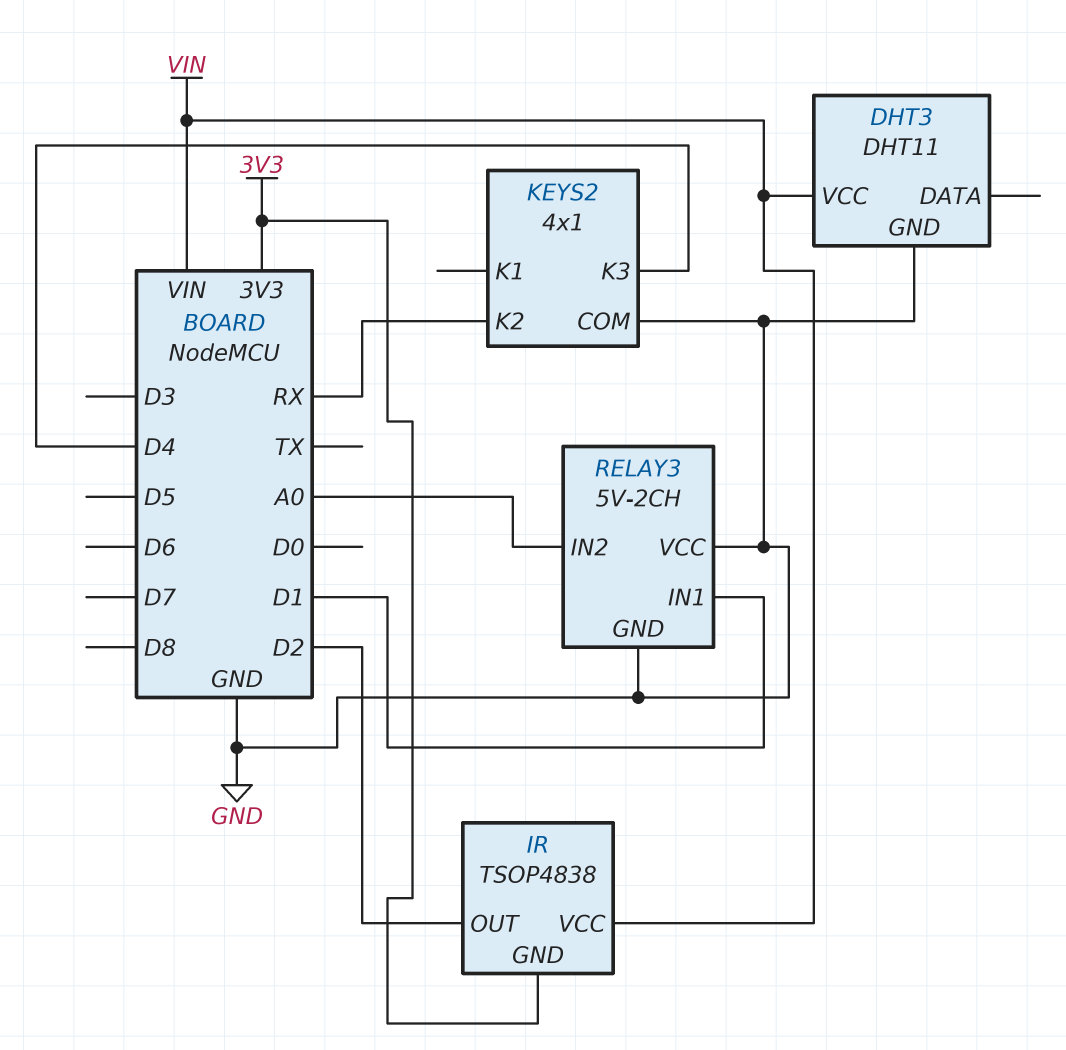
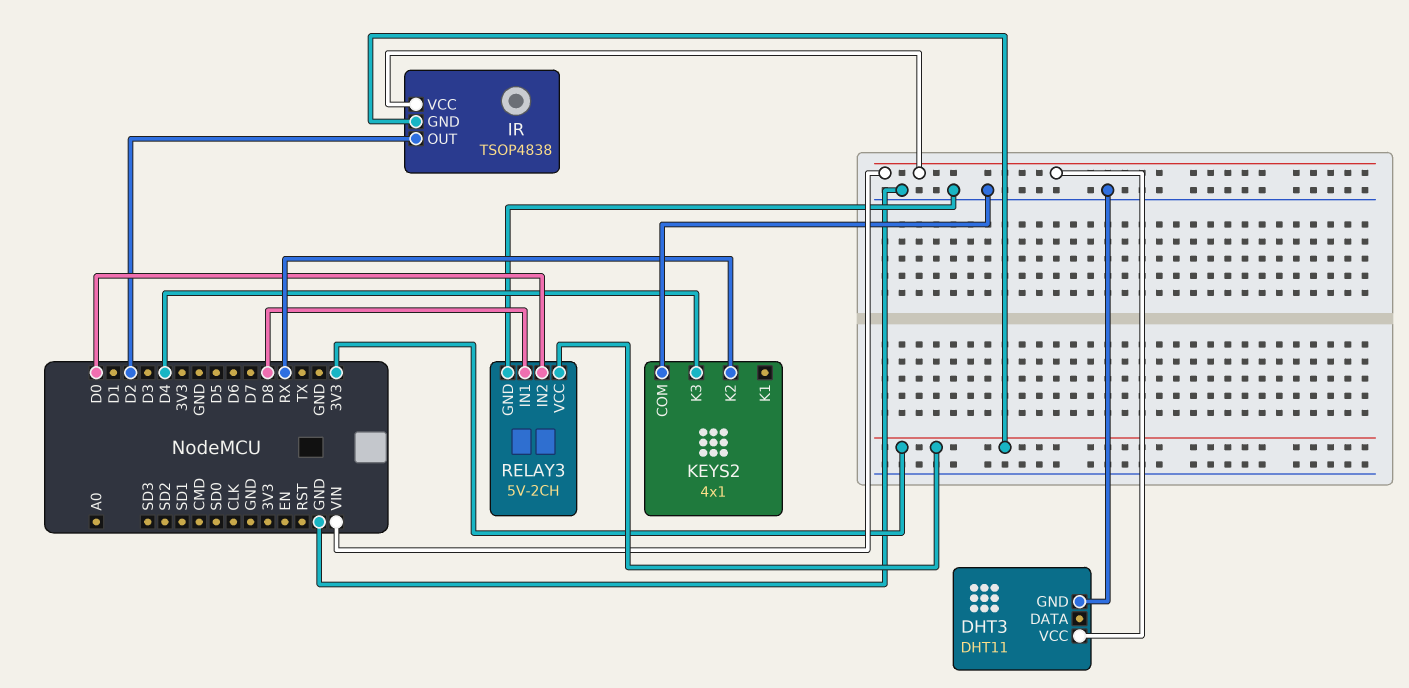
RELAY3 pin IN1: D1 -> D8
RELAY3 pin IN2: A0 -> D0
RELAY3 pin VCC: GND -> 3V3

